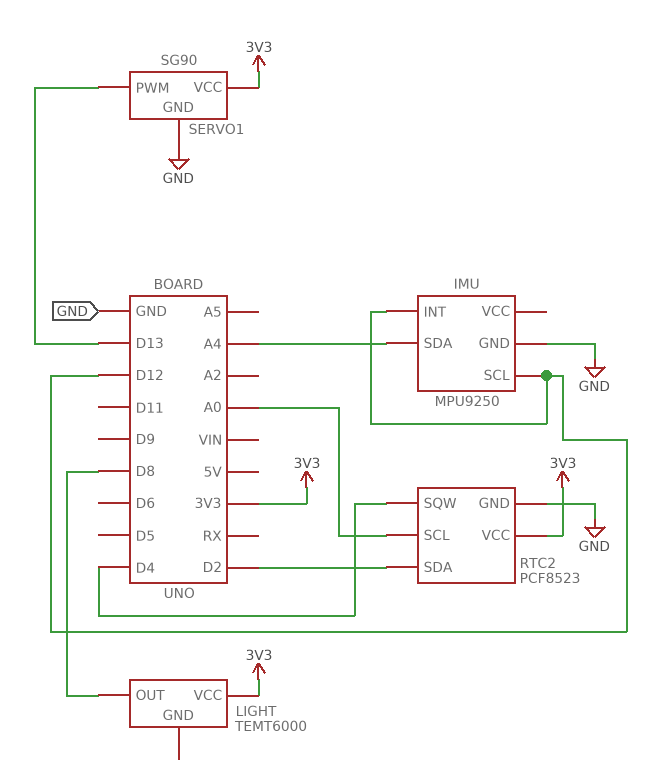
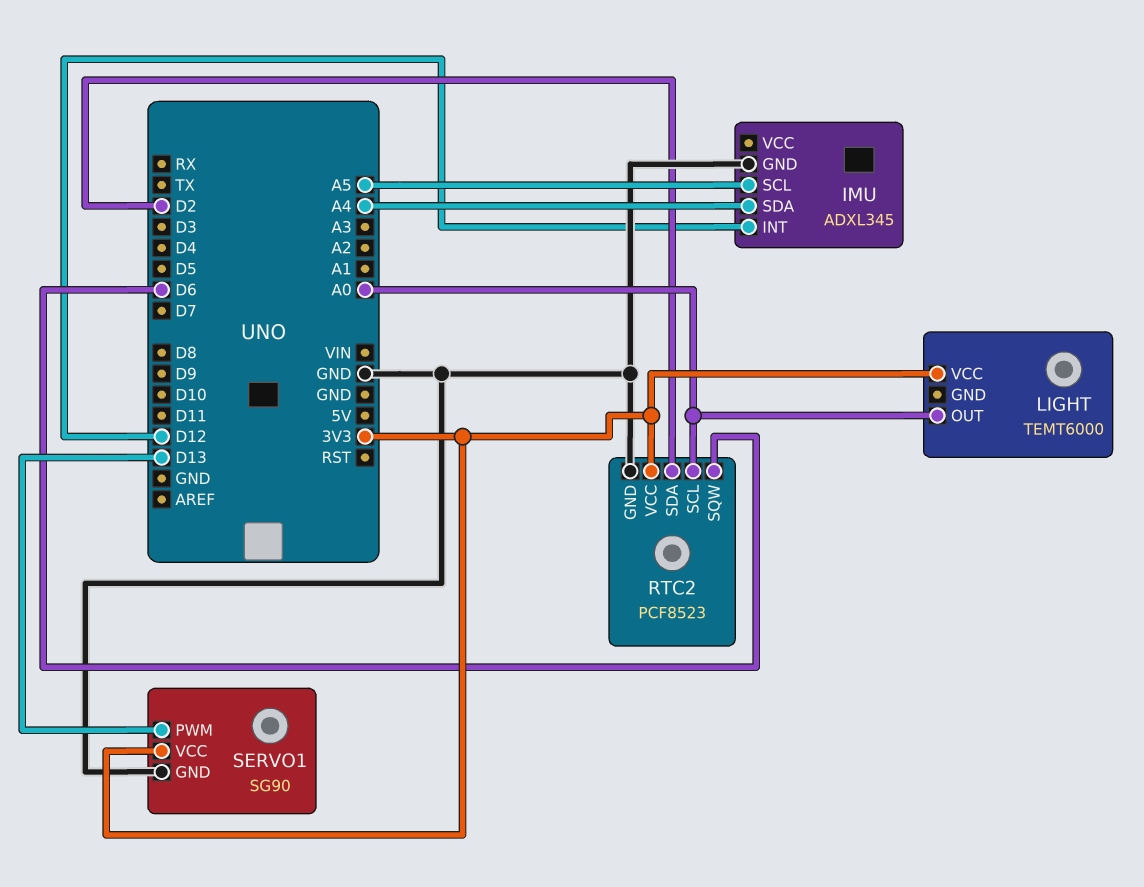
IMU: MPU9250 -> ADXL345
IMU pin SCL: D12 -> A5
LIGHT pin OUT: D8 -> A0
RTC2 pin SQW: D4 -> D6

